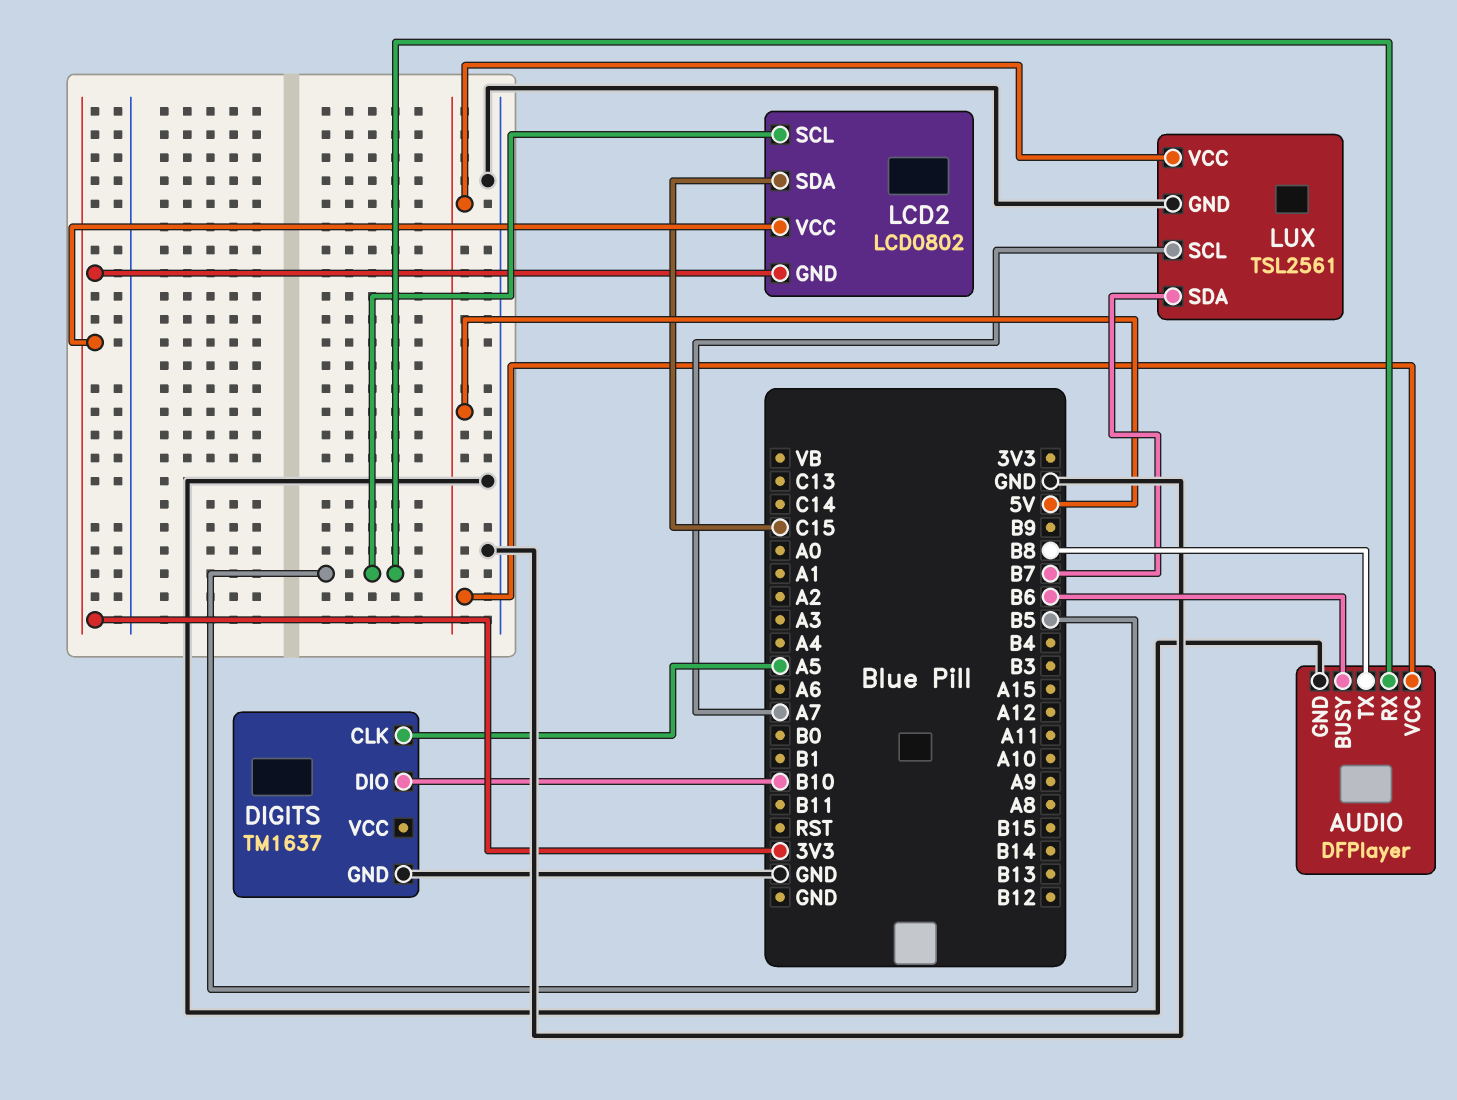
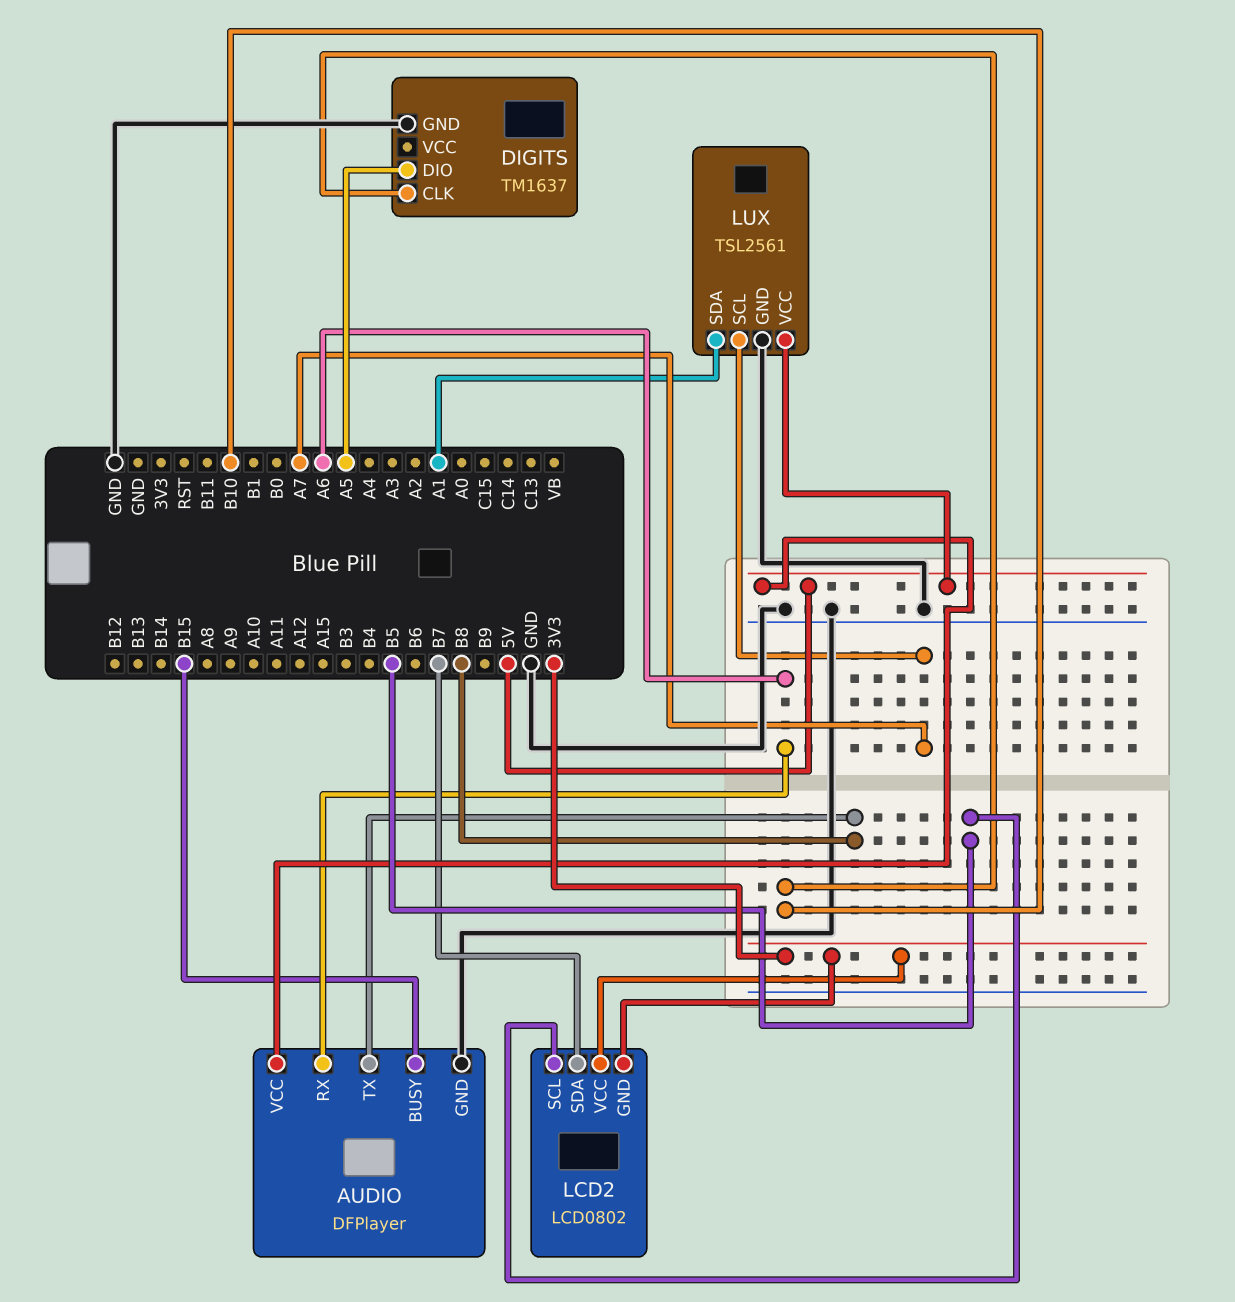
AUDIO pin BUSY: B6 -> B15
AUDIO pin RX: B5 -> A6
DIGITS pin CLK: A5 -> B10
DIGITS pin DIO: B10 -> A5
LCD2 pin SDA: C15 -> B7
LUX pin SDA: B7 -> A1

